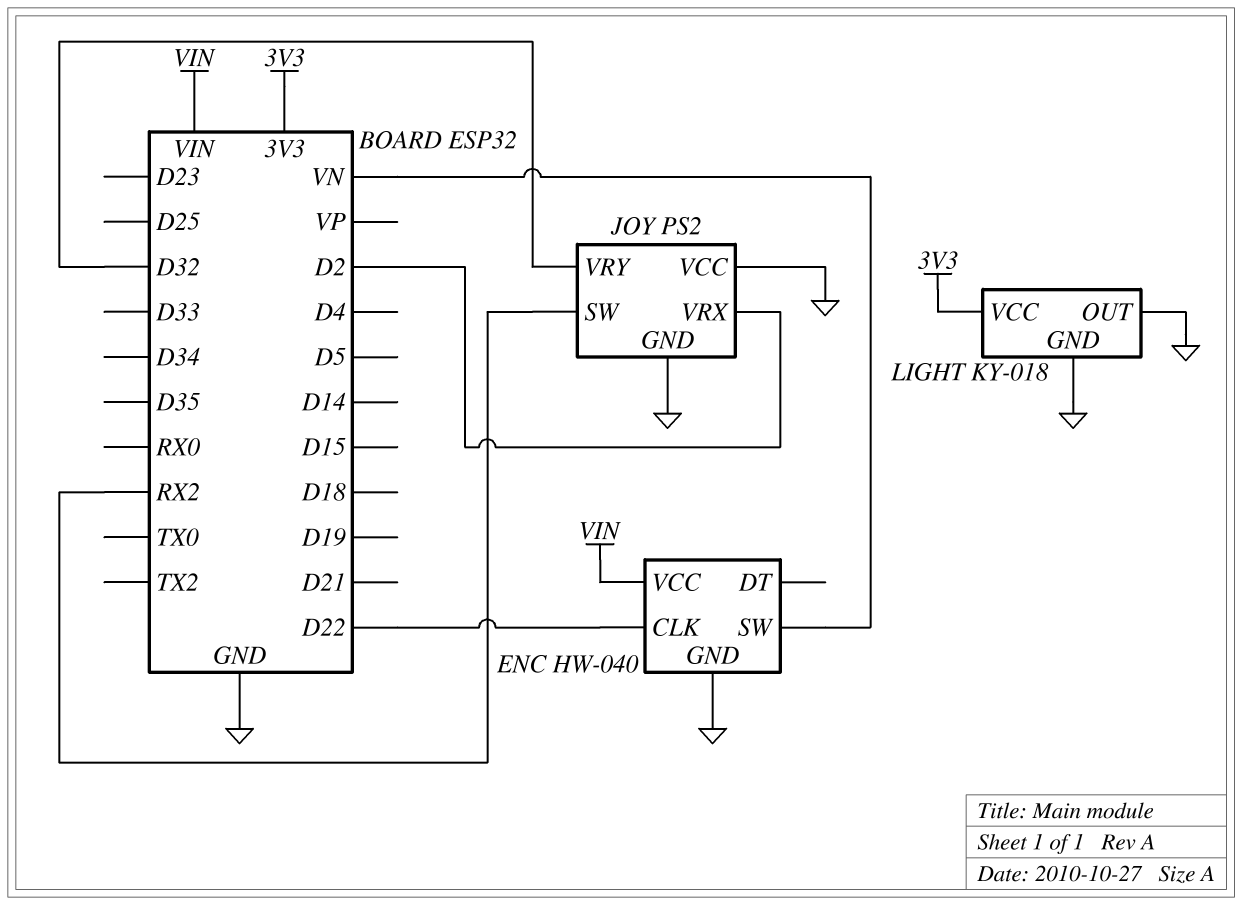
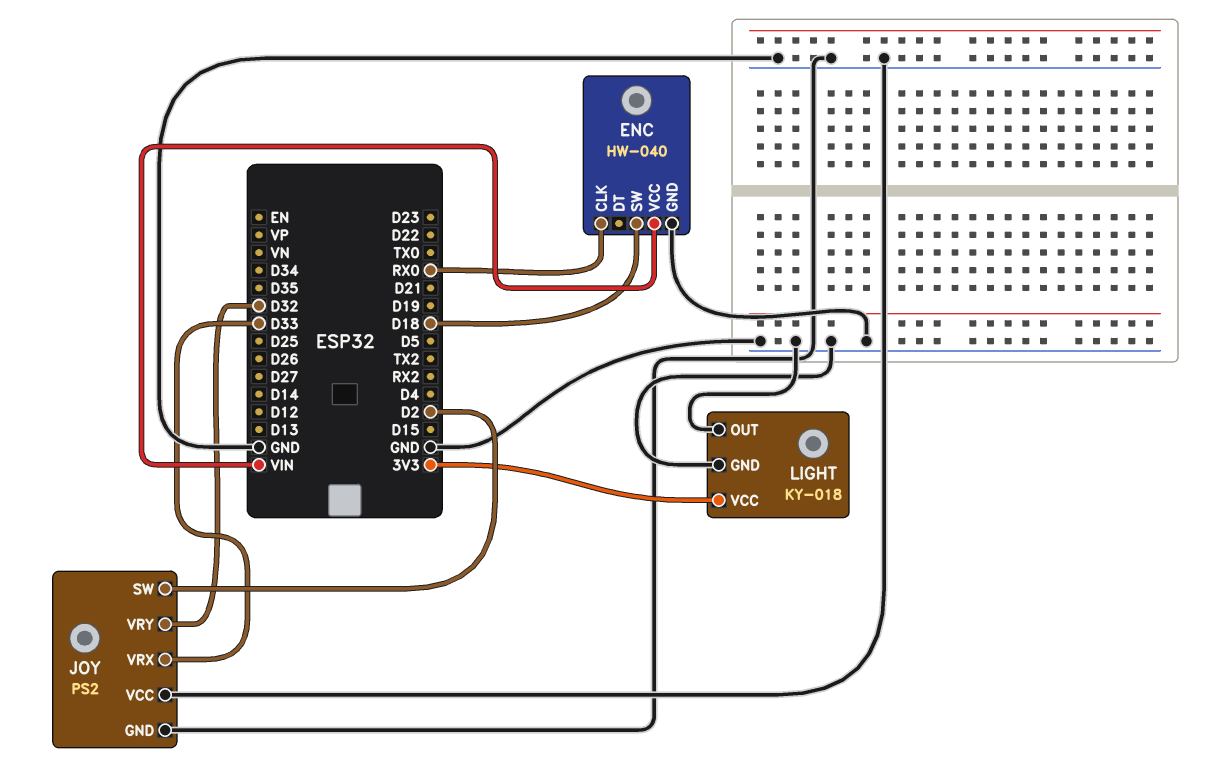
ENC pin CLK: D22 -> RX0
ENC pin SW: VN -> D18
JOY pin SW: RX2 -> D2
JOY pin VRX: D2 -> D33

